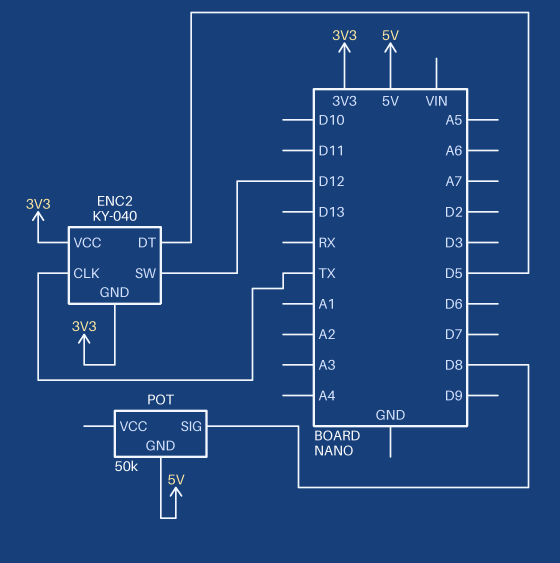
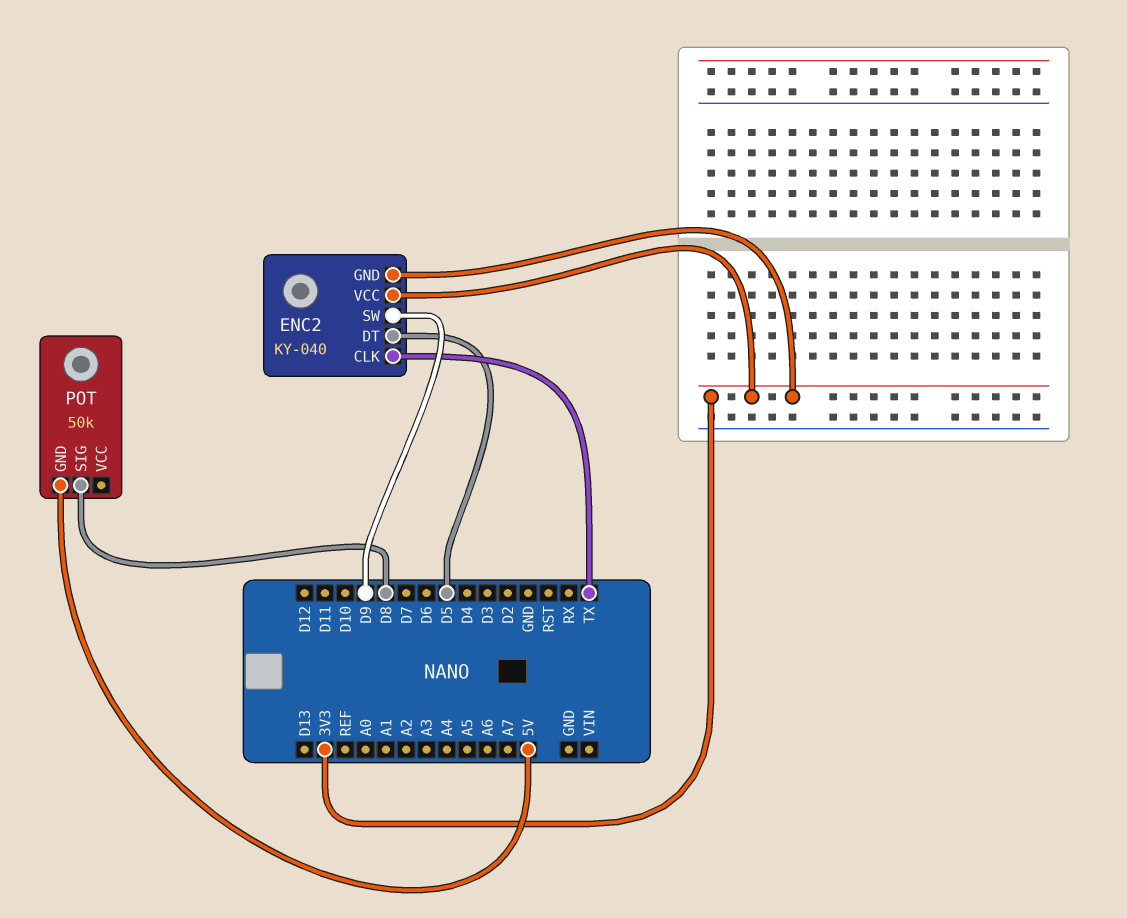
ENC2 pin SW: D12 -> D9

